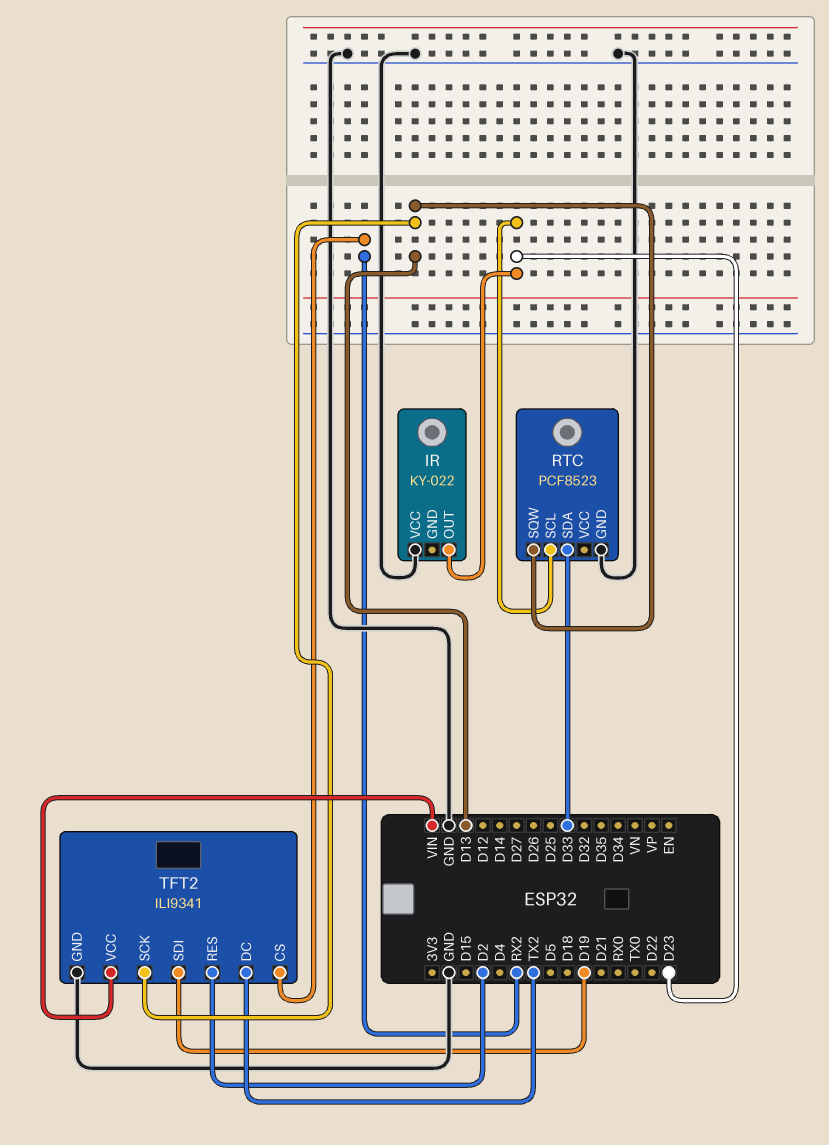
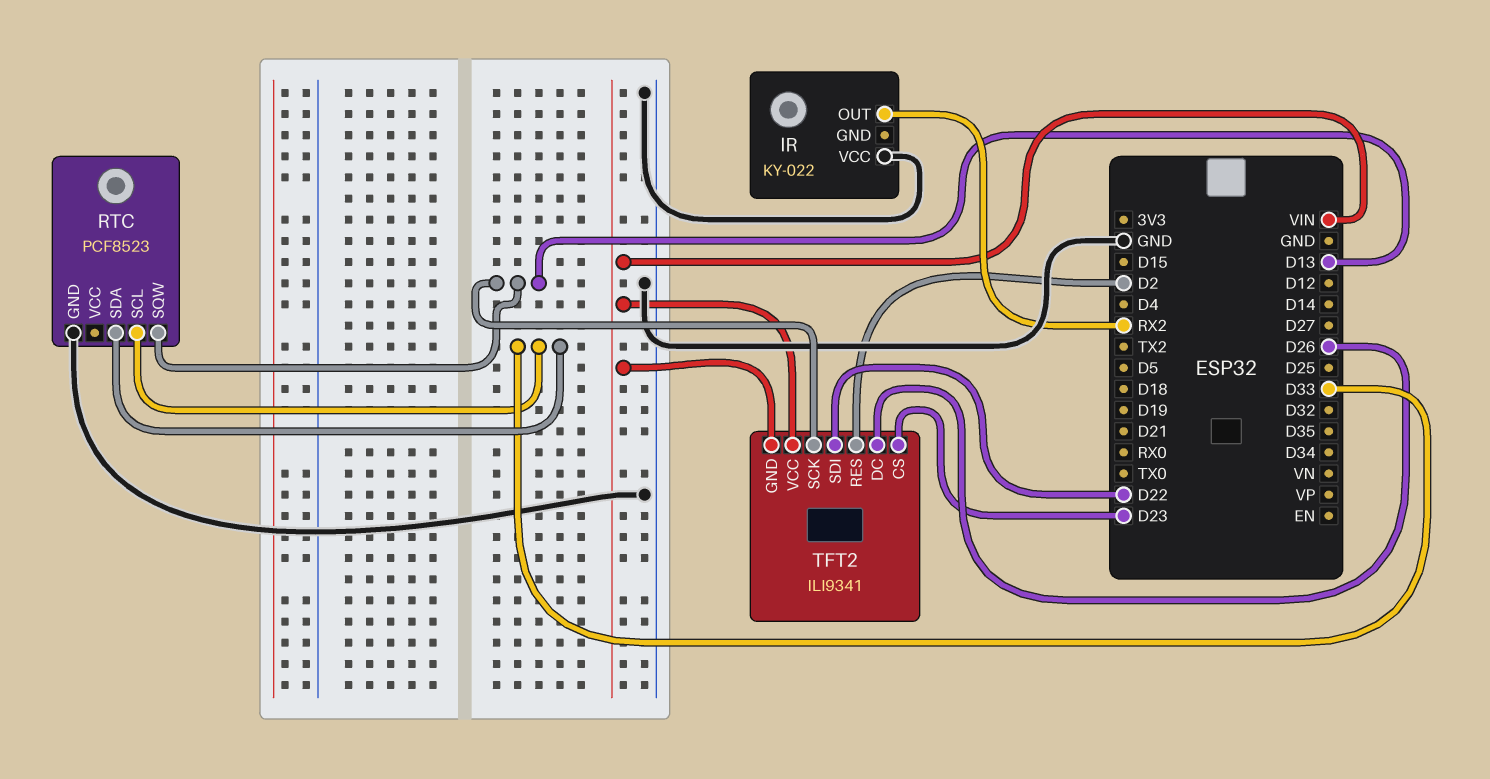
IR pin OUT: D23 -> RX2
RTC pin SCL: D23 -> D33
TFT2 pin CS: RX2 -> D23
TFT2 pin DC: TX2 -> D26
TFT2 pin GND: GND -> VIN
TFT2 pin SDI: D19 -> D22

